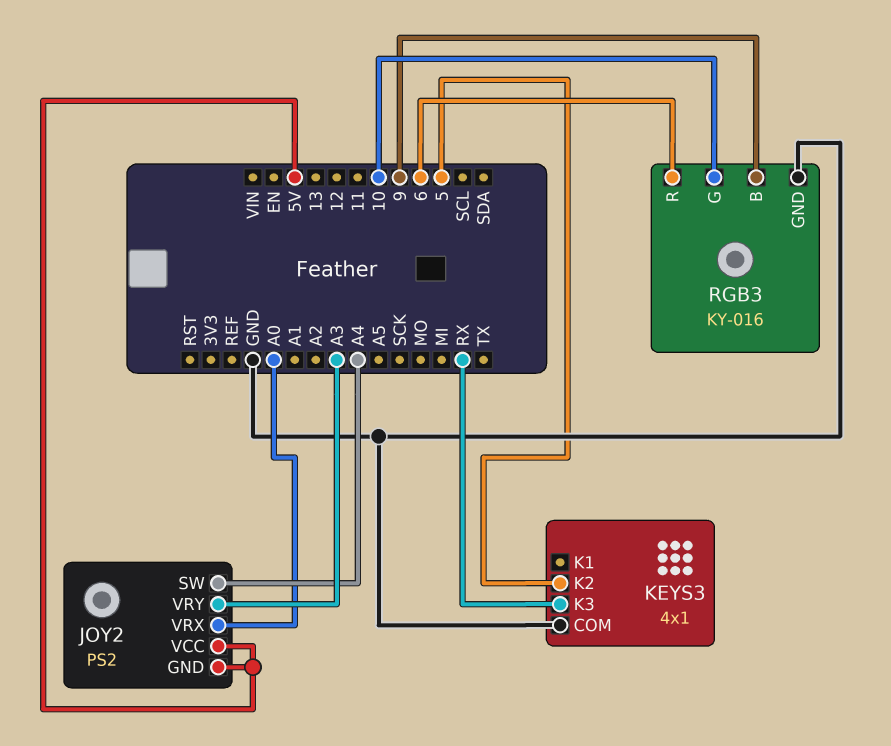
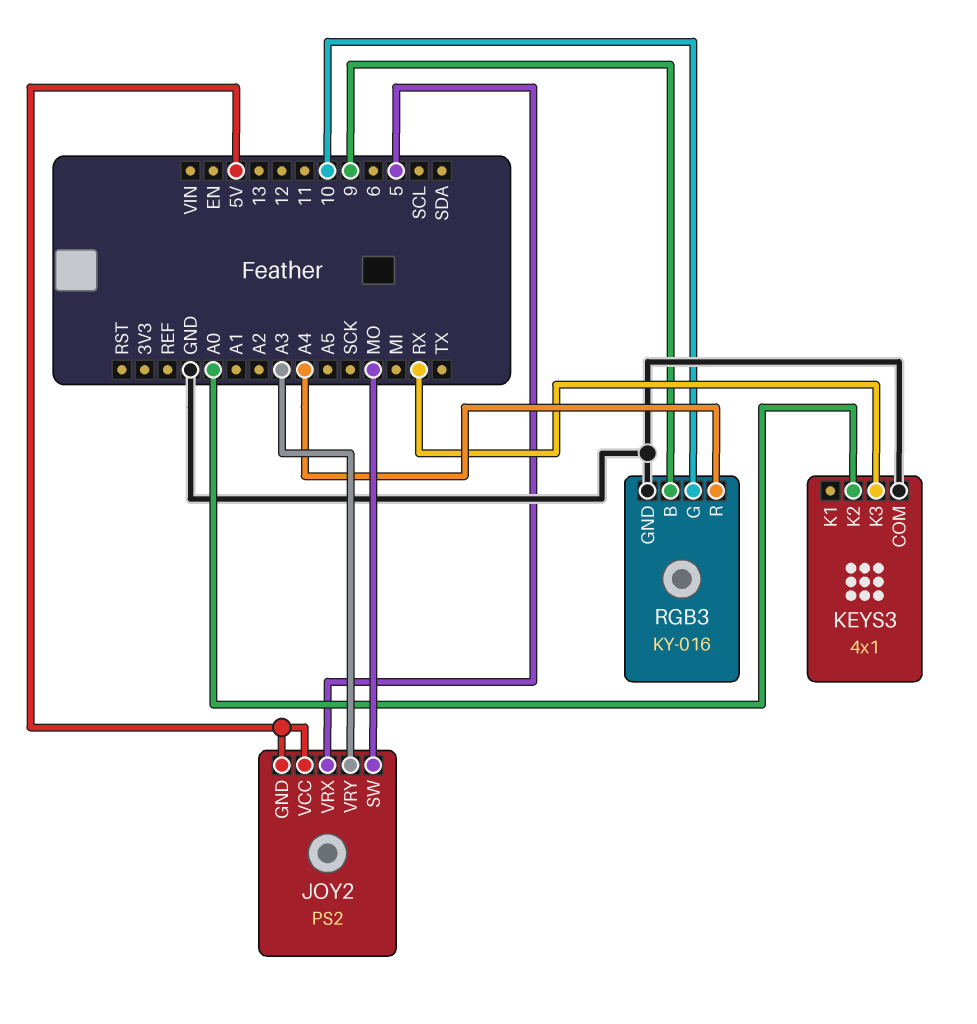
JOY2 pin SW: A4 -> MO
JOY2 pin VRX: A0 -> 5
KEYS3 pin K2: 5 -> A0
RGB3 pin R: 6 -> A4

